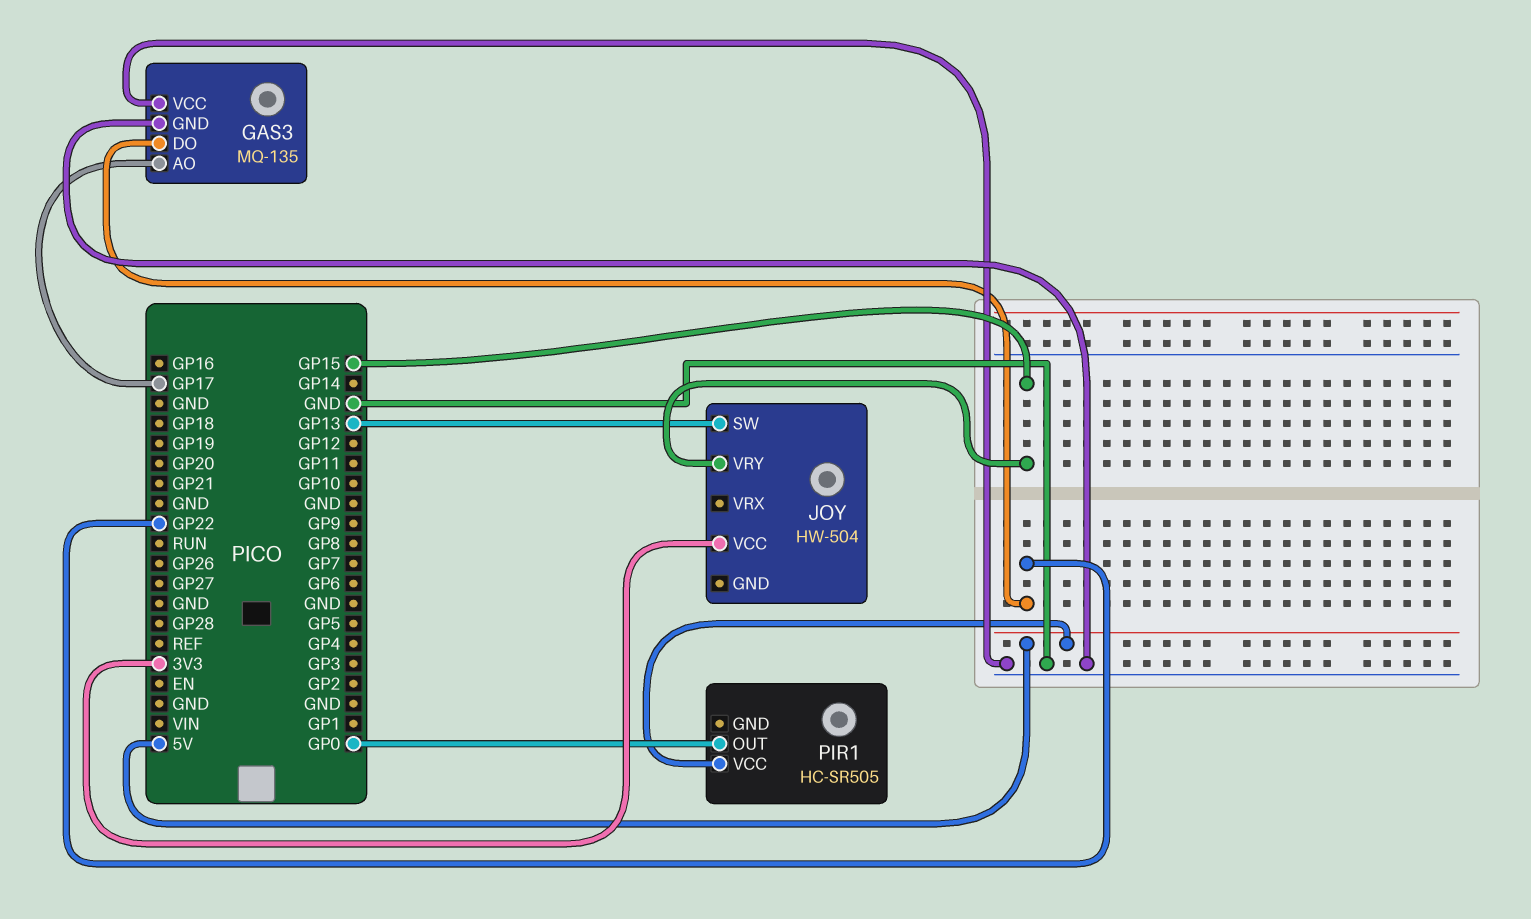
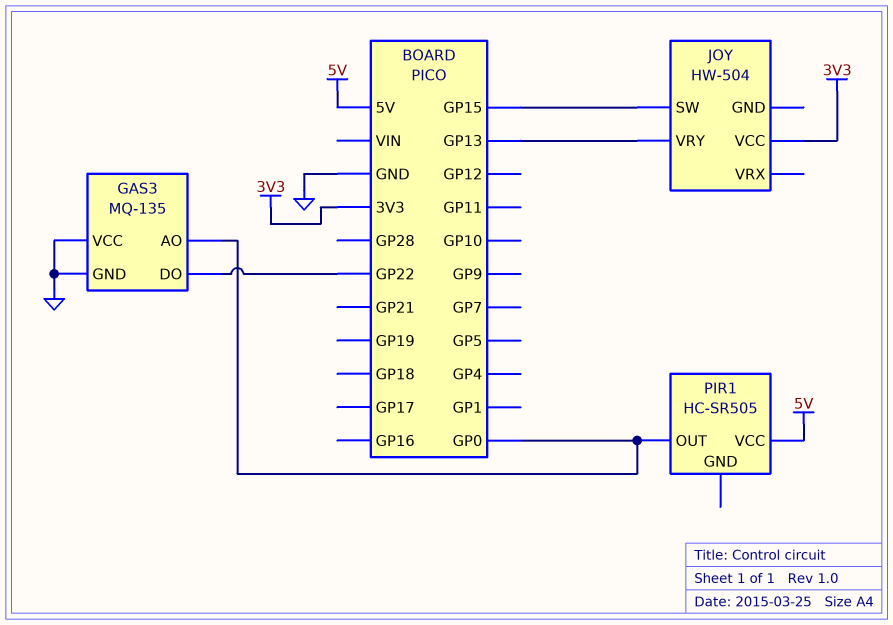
GAS3 pin AO: GP17 -> GP0
JOY pin SW: GP13 -> GP15
JOY pin VRY: GP15 -> GP13

